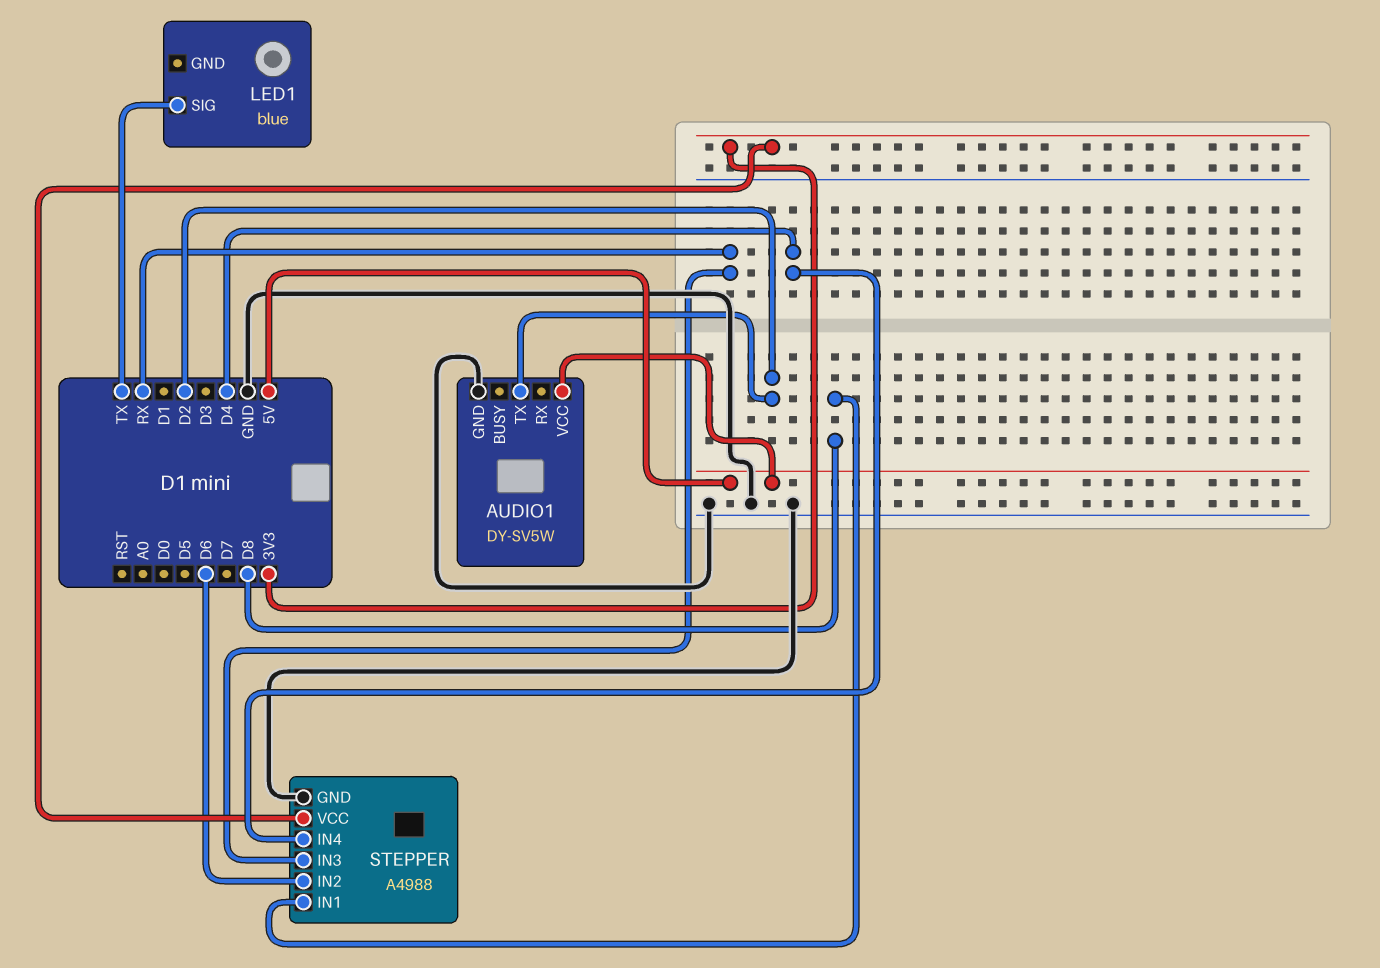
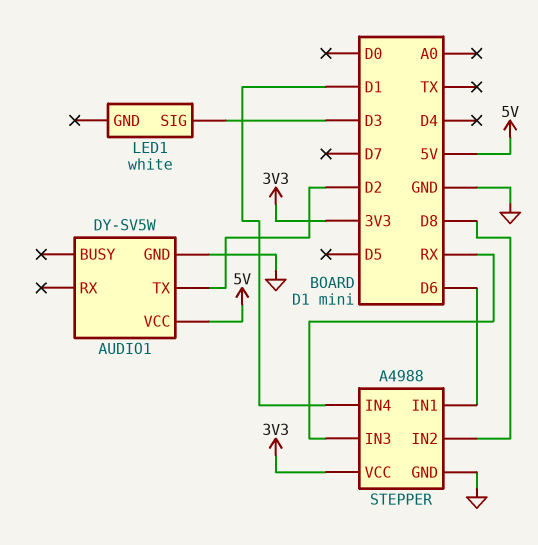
LED1: blue -> white
LED1 pin SIG: TX -> D3
STEPPER pin IN1: D8 -> D6
STEPPER pin IN2: D6 -> D8
STEPPER pin IN4: D4 -> D1

